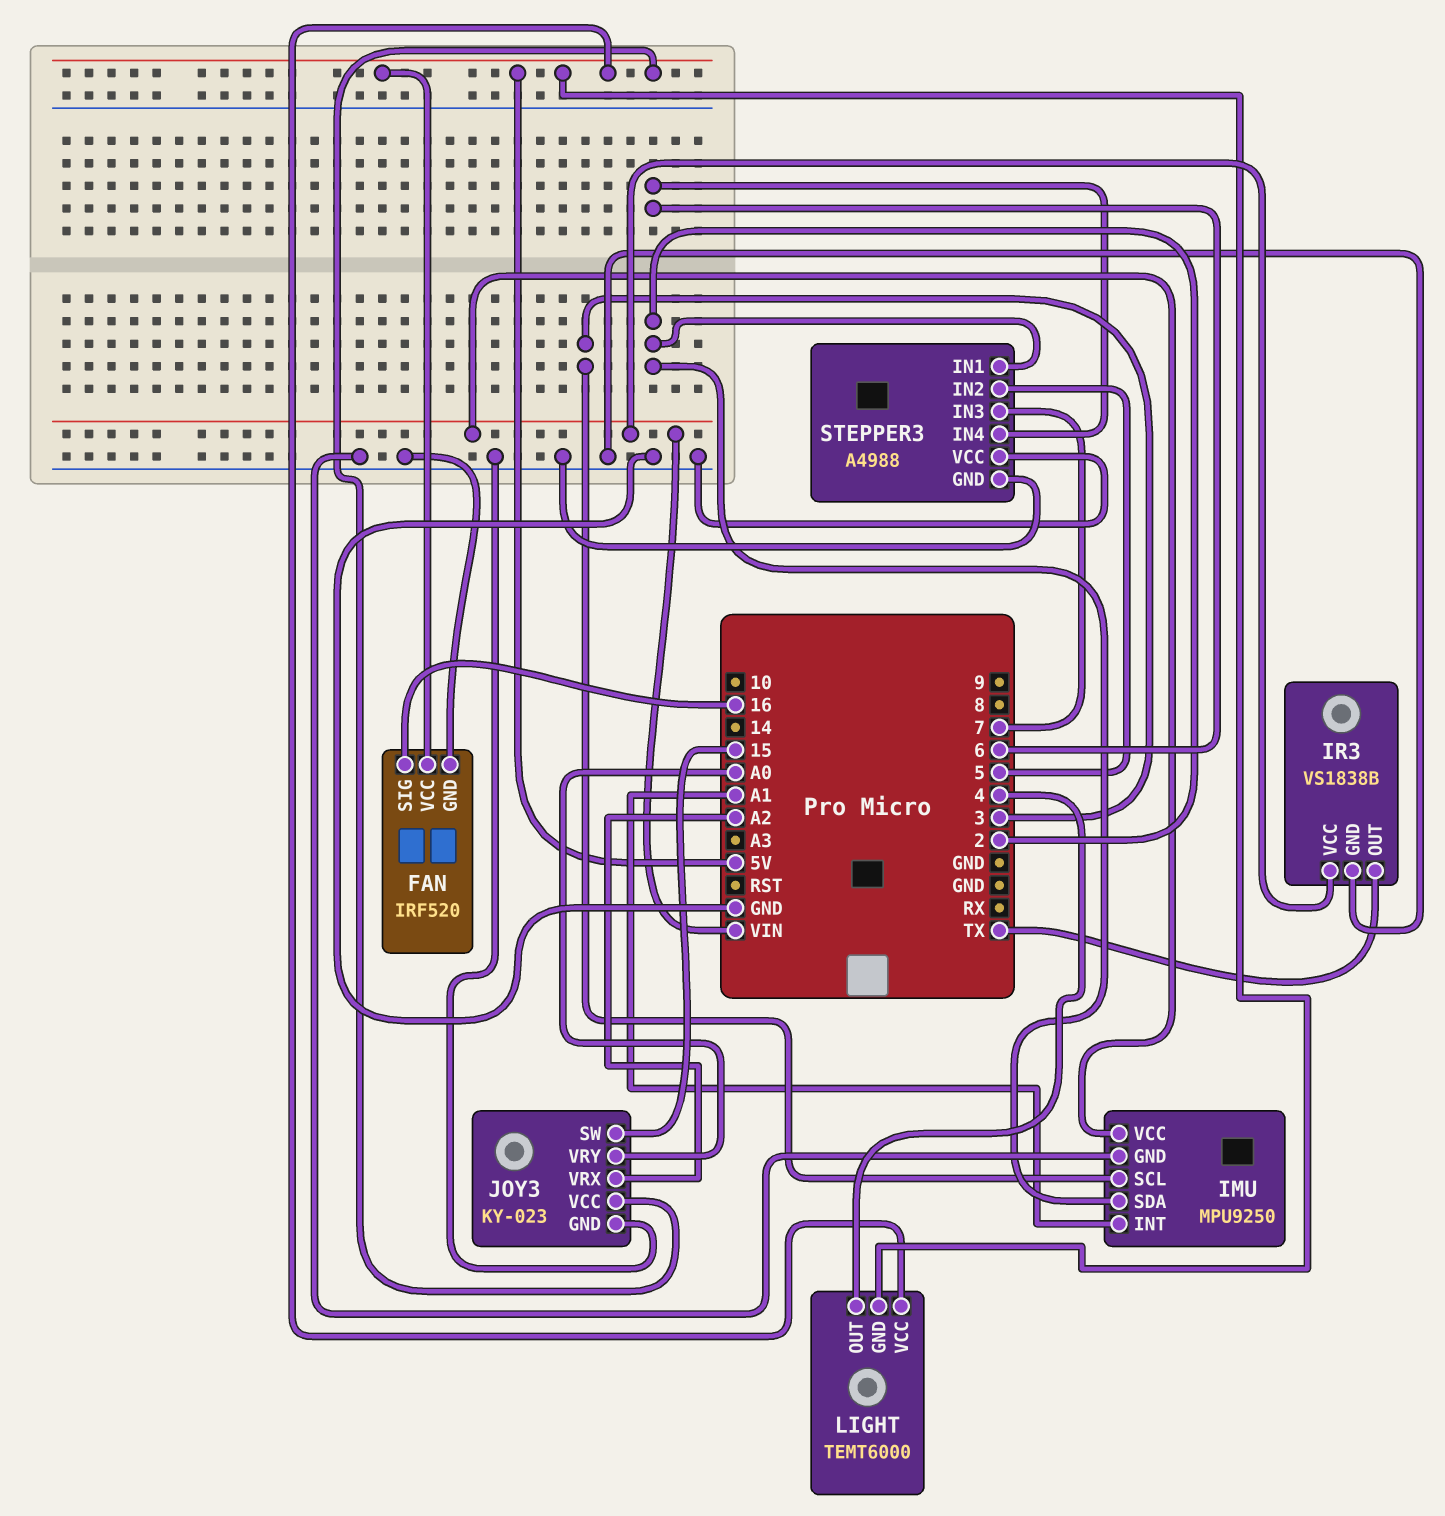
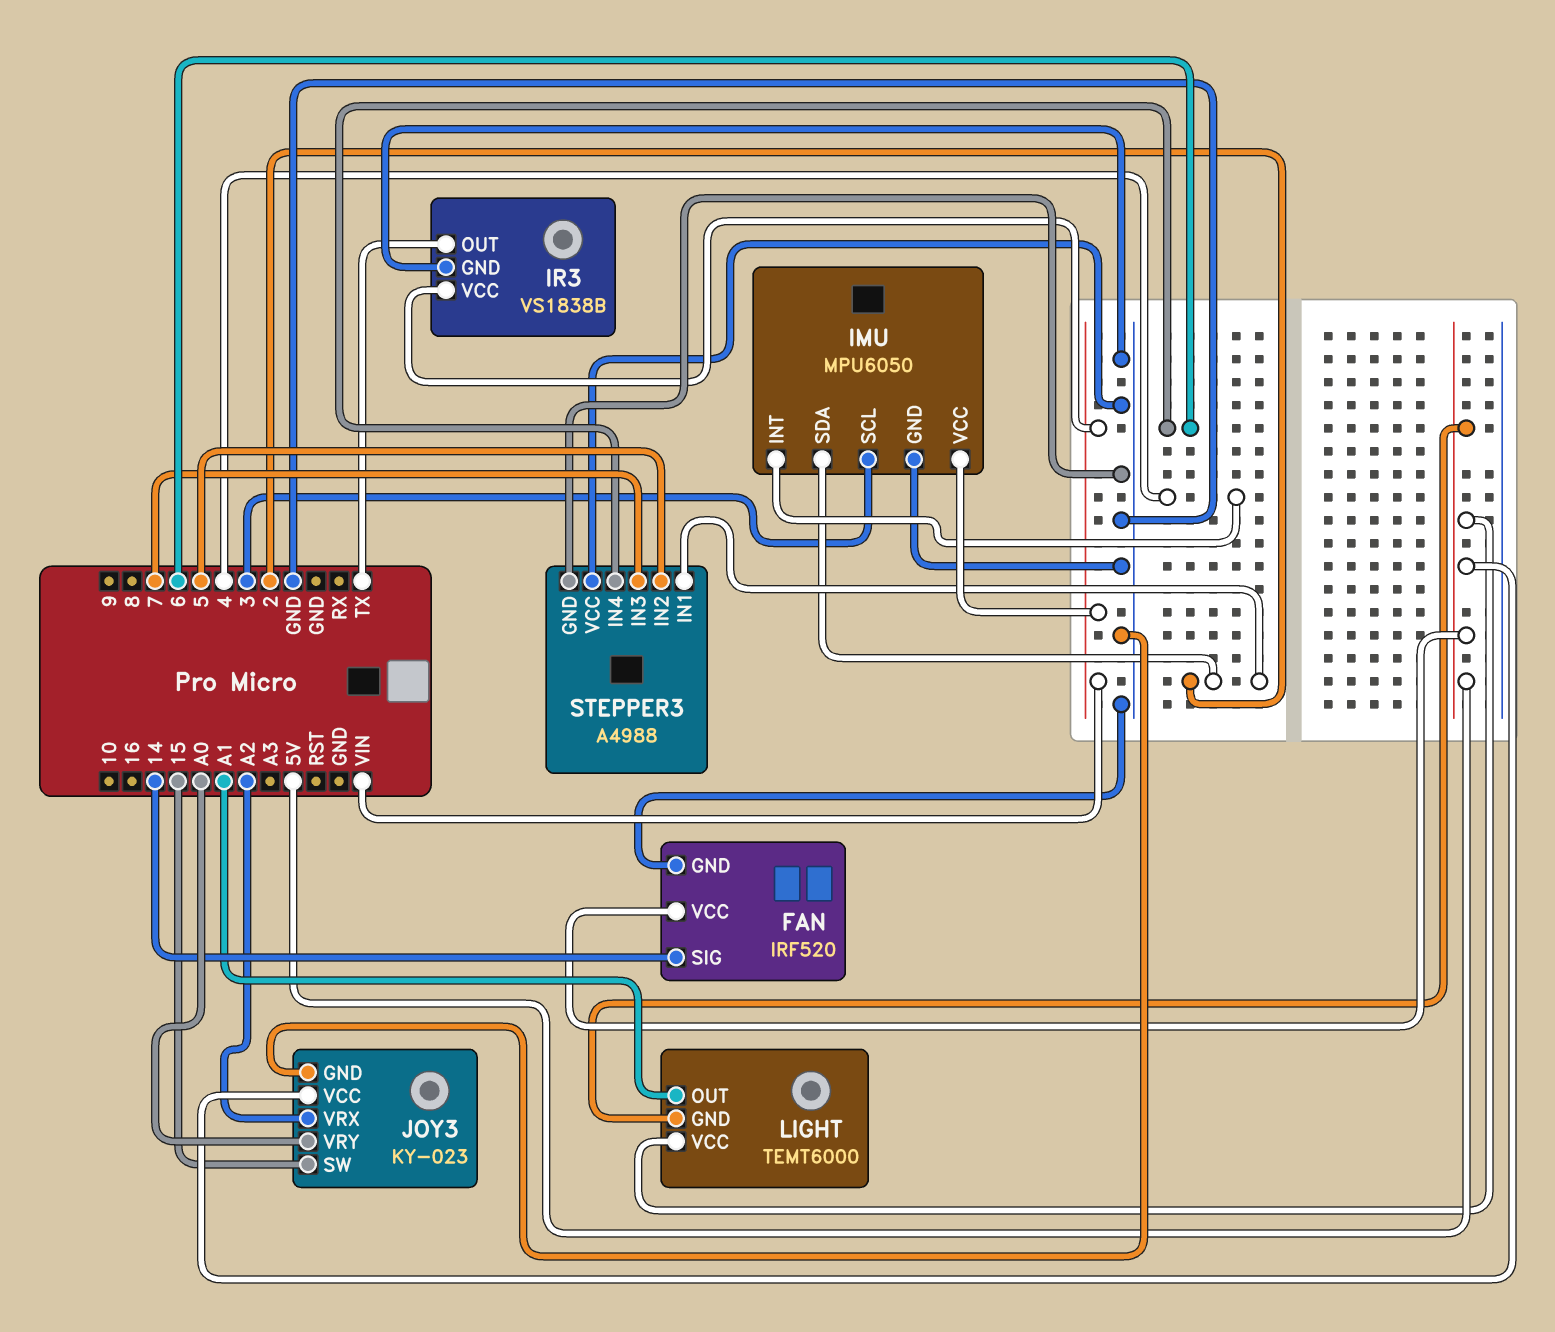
FAN pin SIG: 16 -> 14
IMU: MPU9250 -> MPU6050
IMU pin INT: A1 -> 4
LIGHT pin OUT: 4 -> A1

